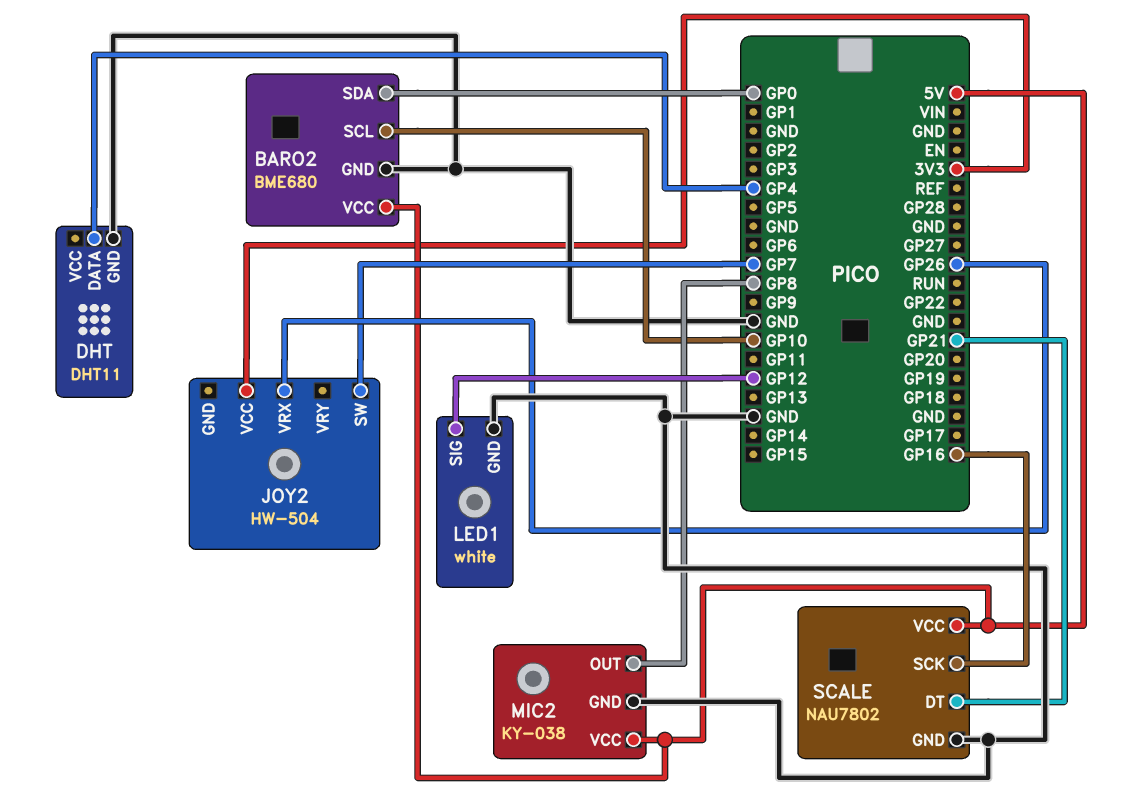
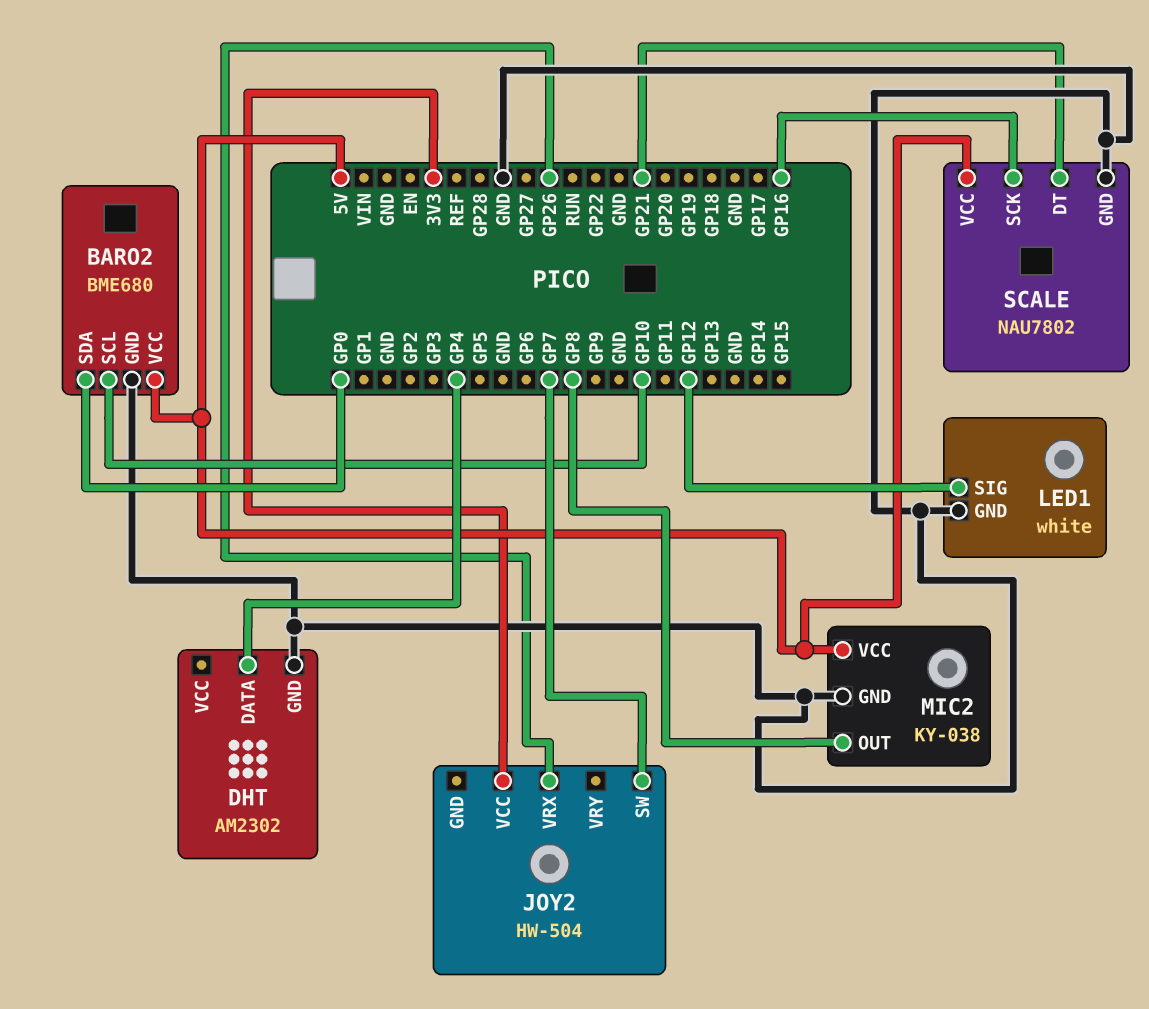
DHT: DHT11 -> AM2302

